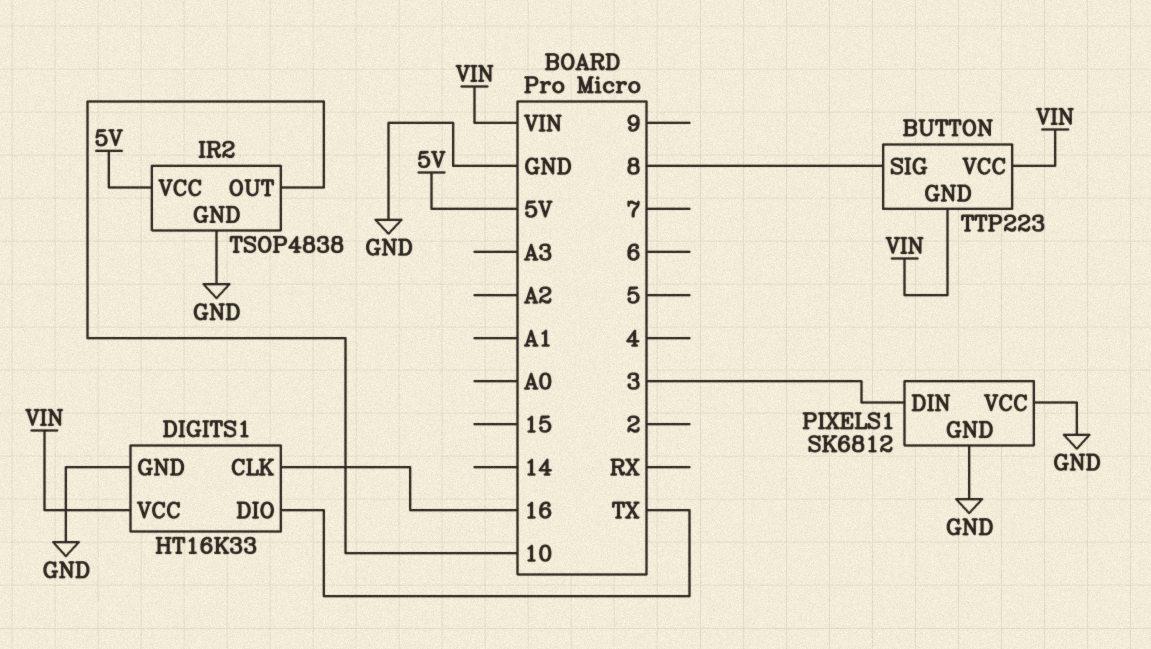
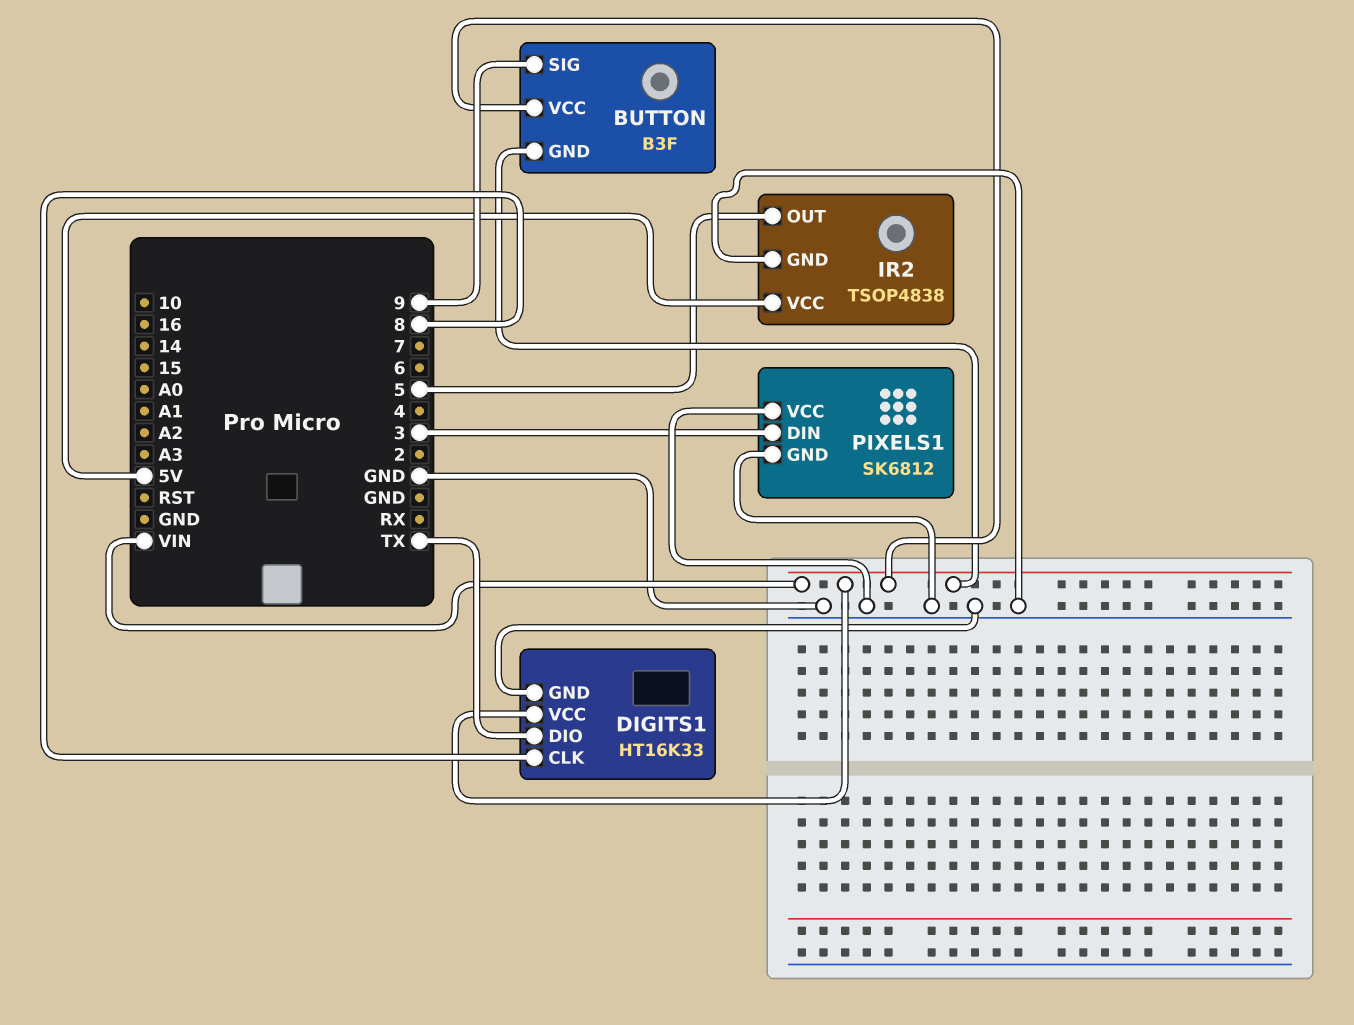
BUTTON: TTP223 -> B3F
BUTTON pin SIG: 8 -> 9
DIGITS1 pin CLK: 16 -> 8
IR2 pin OUT: 10 -> 5

